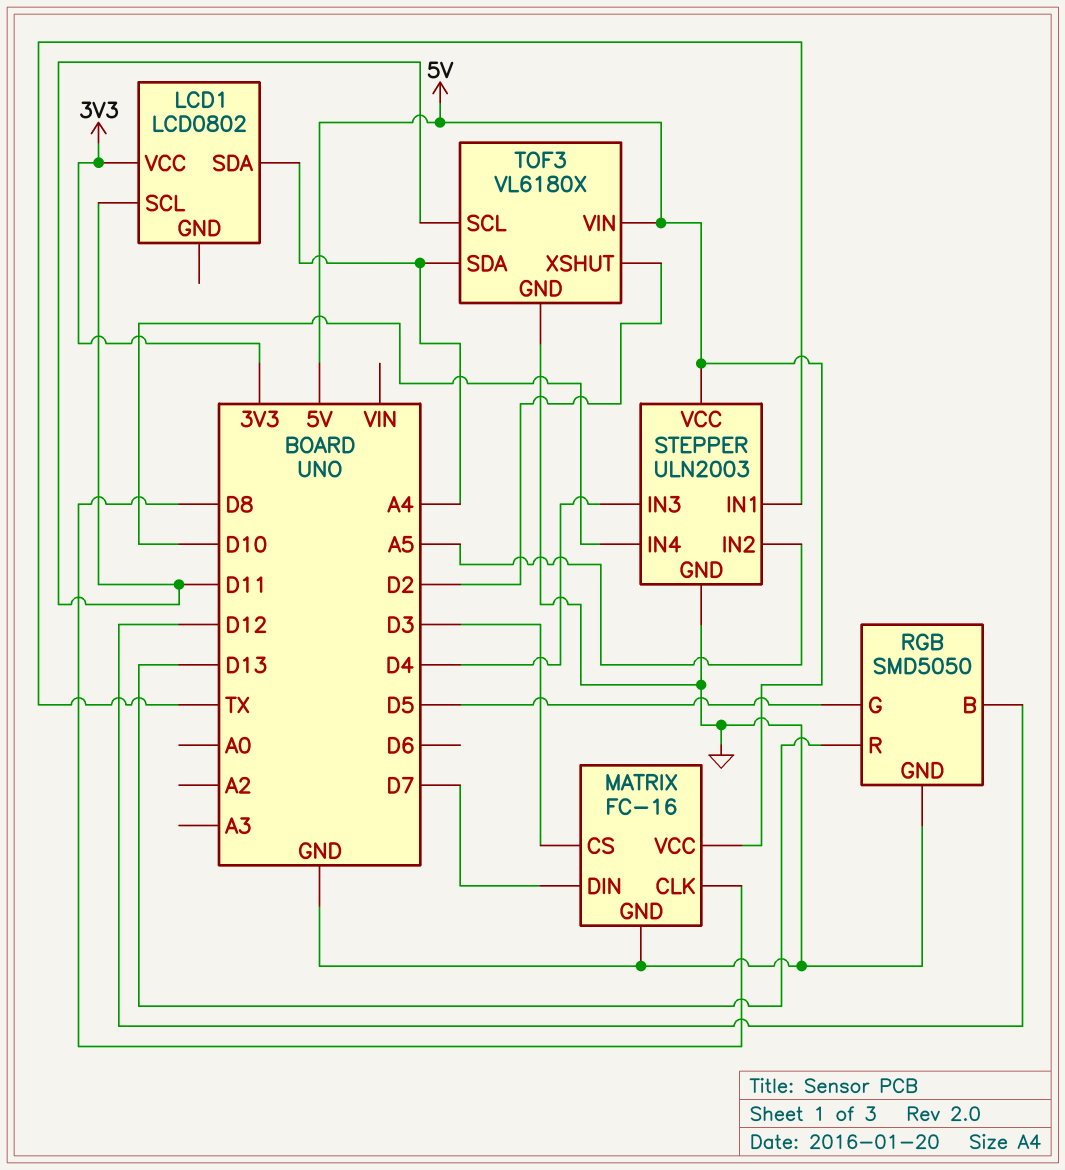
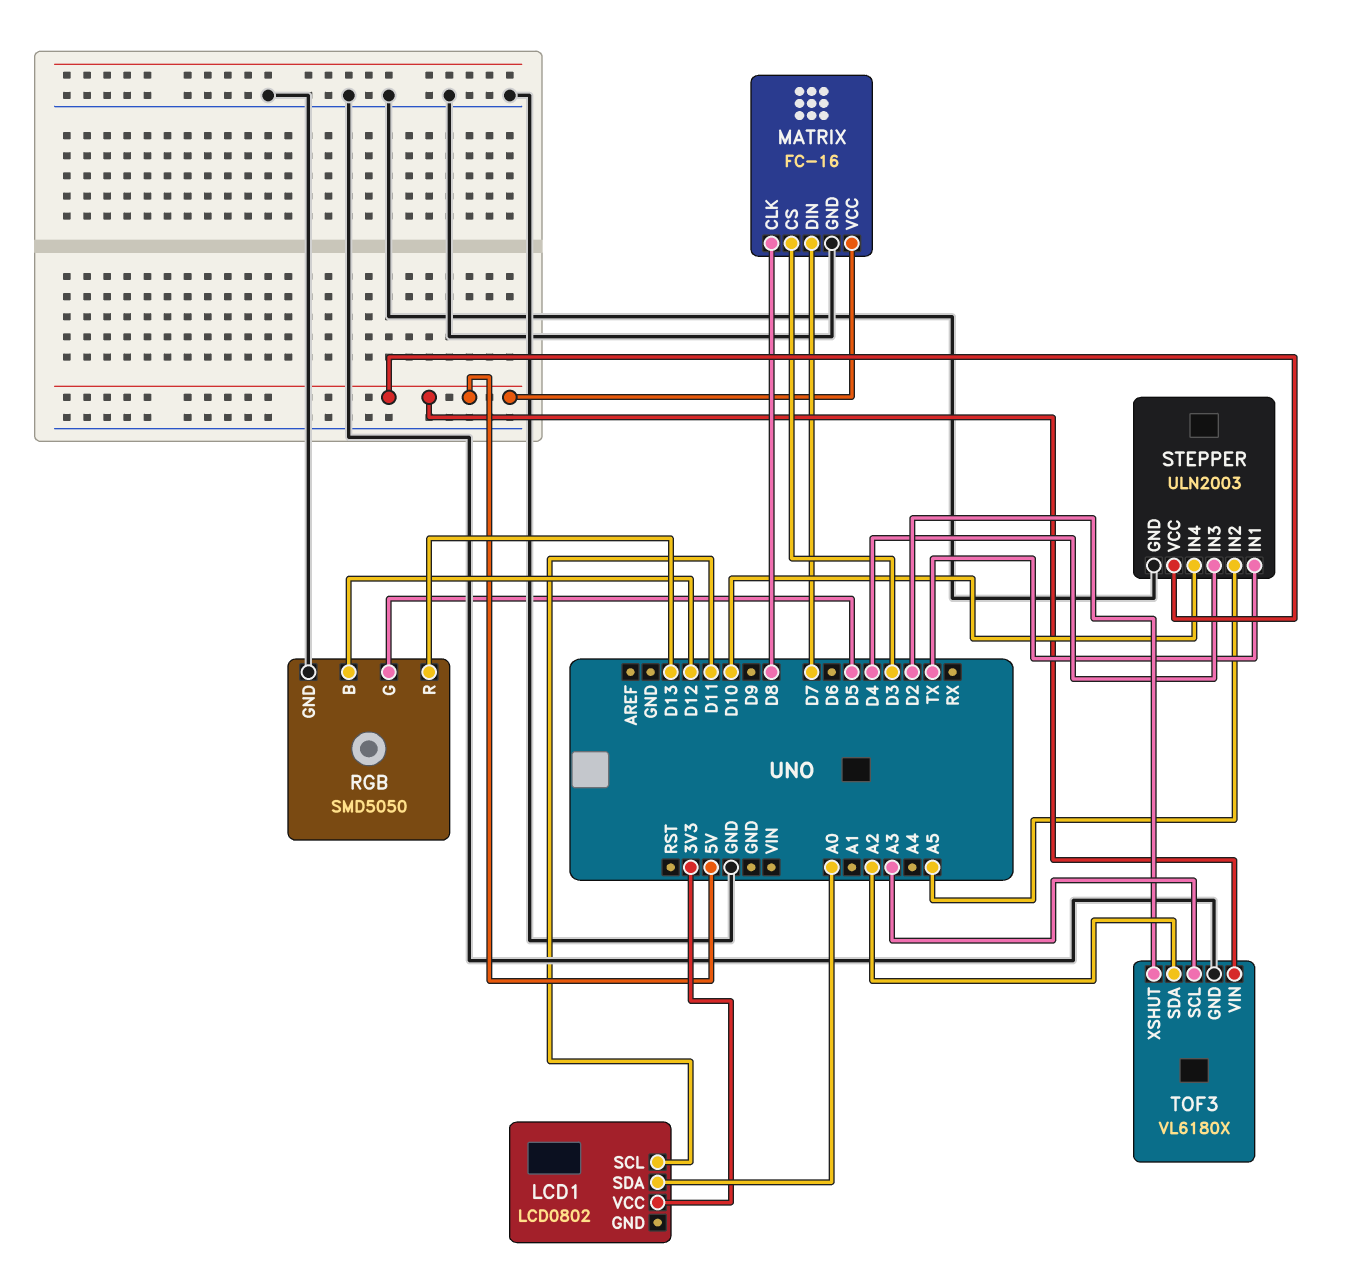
LCD1 pin SDA: A4 -> A0
TOF3 pin SCL: D11 -> A3
TOF3 pin SDA: A4 -> A2

